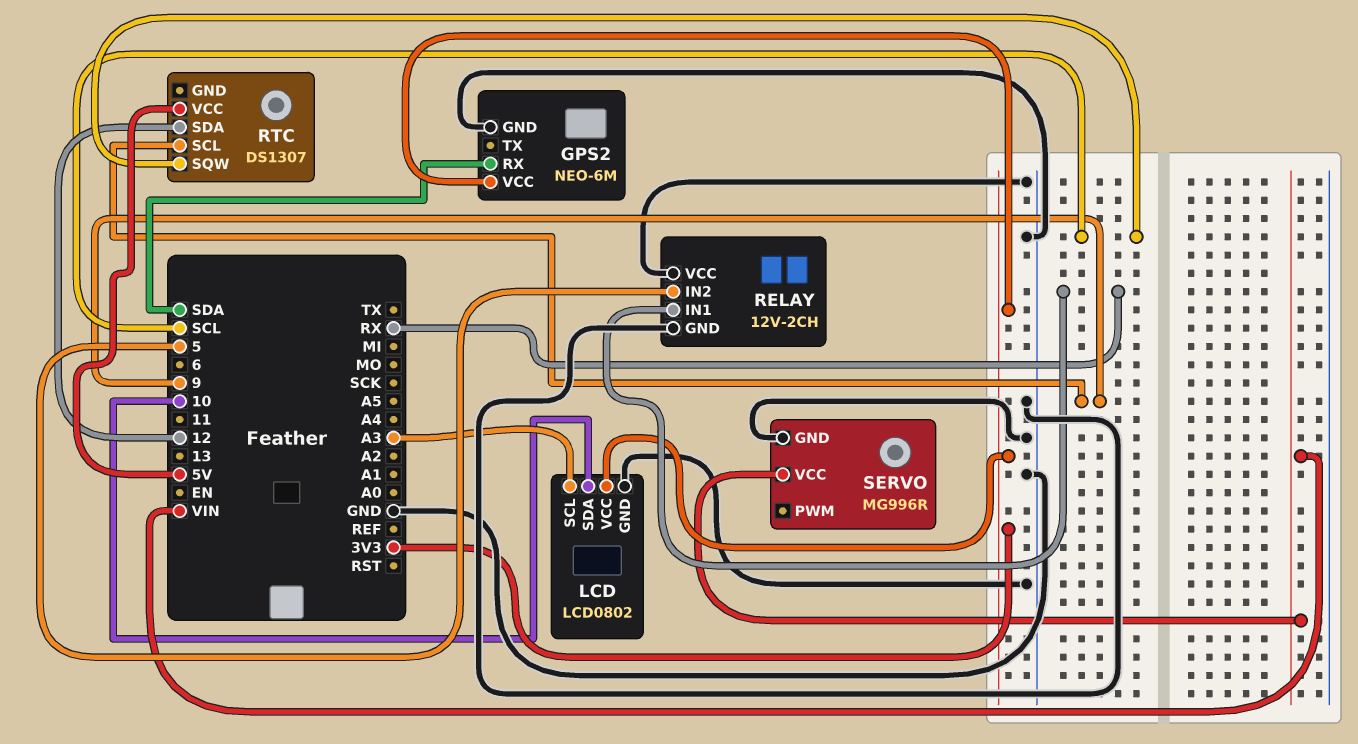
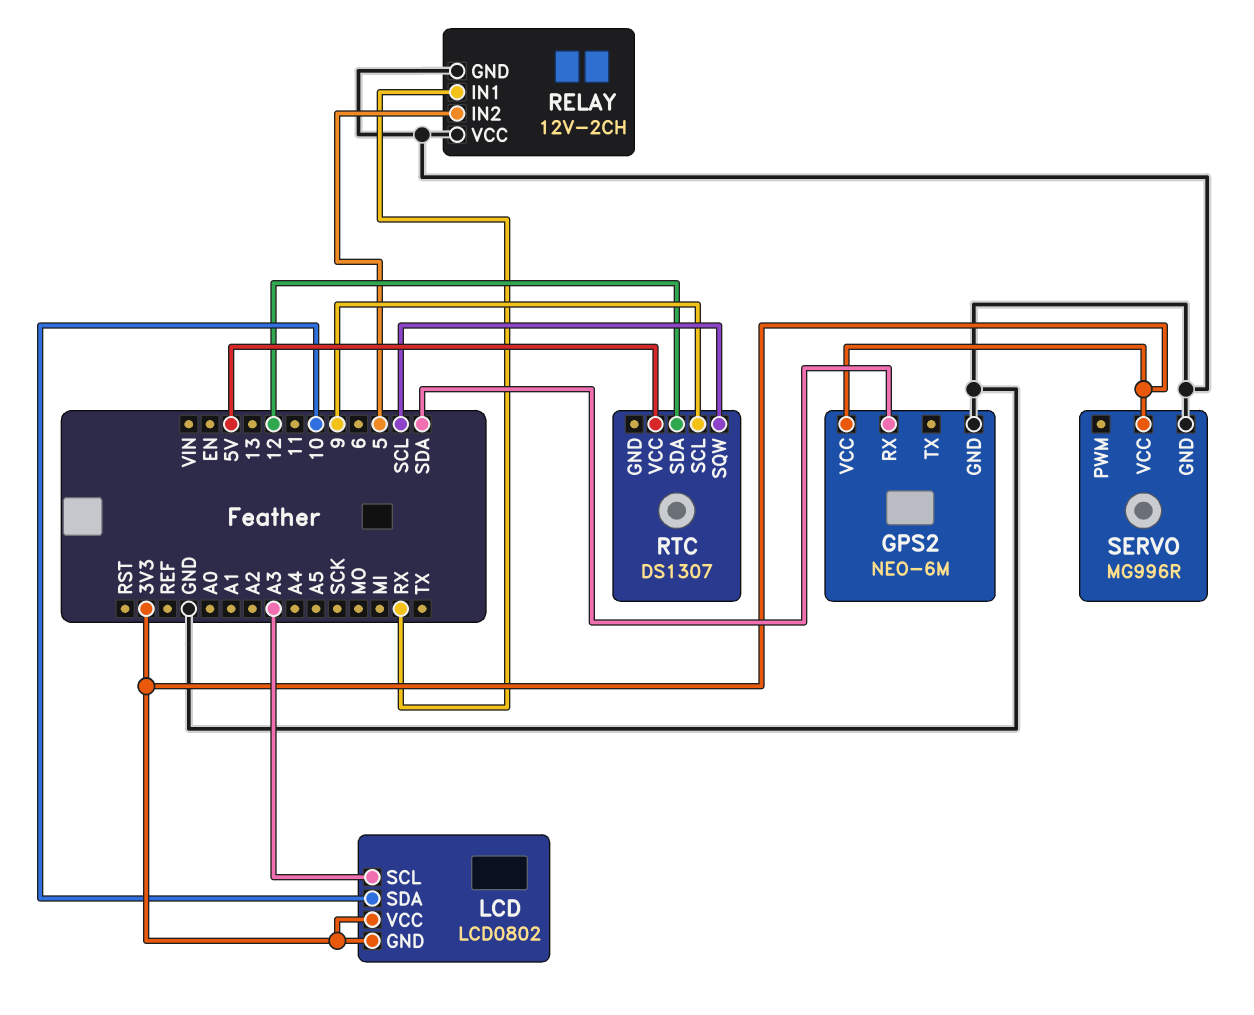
LCD pin GND: GND -> 3V3
SERVO pin VCC: VIN -> 3V3

